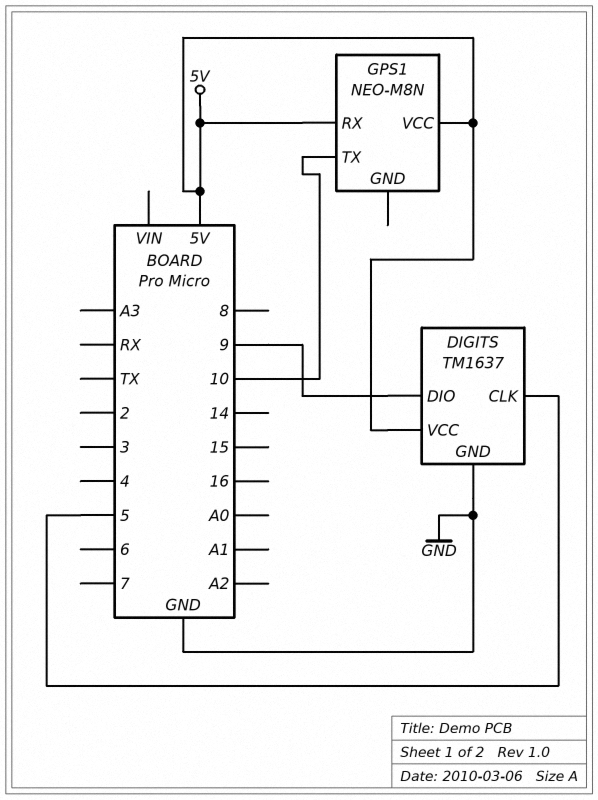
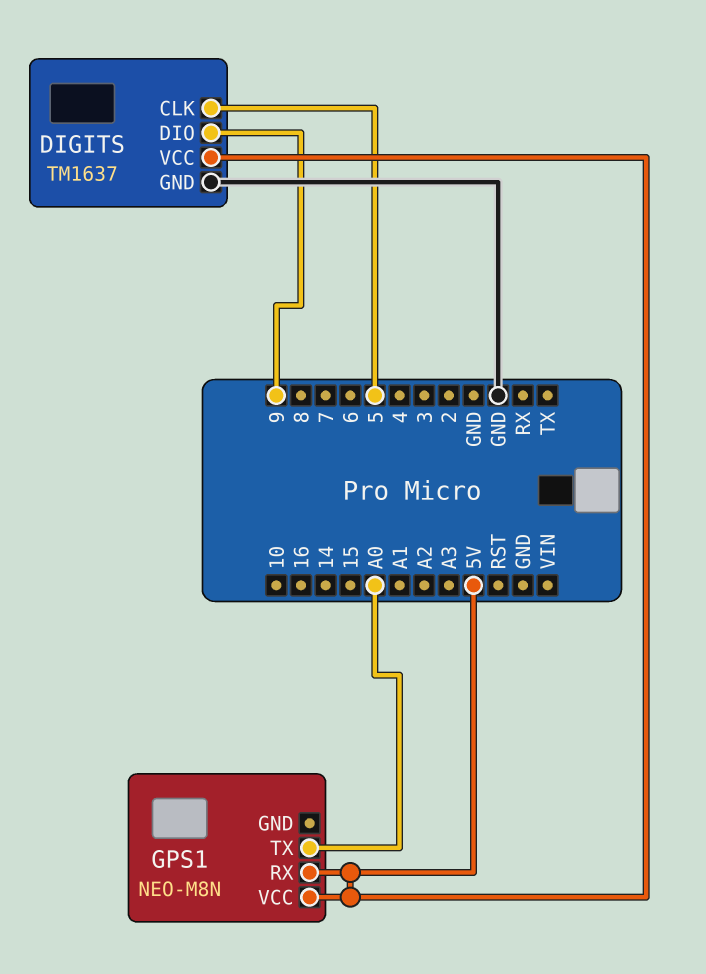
GPS1 pin TX: 10 -> A0

